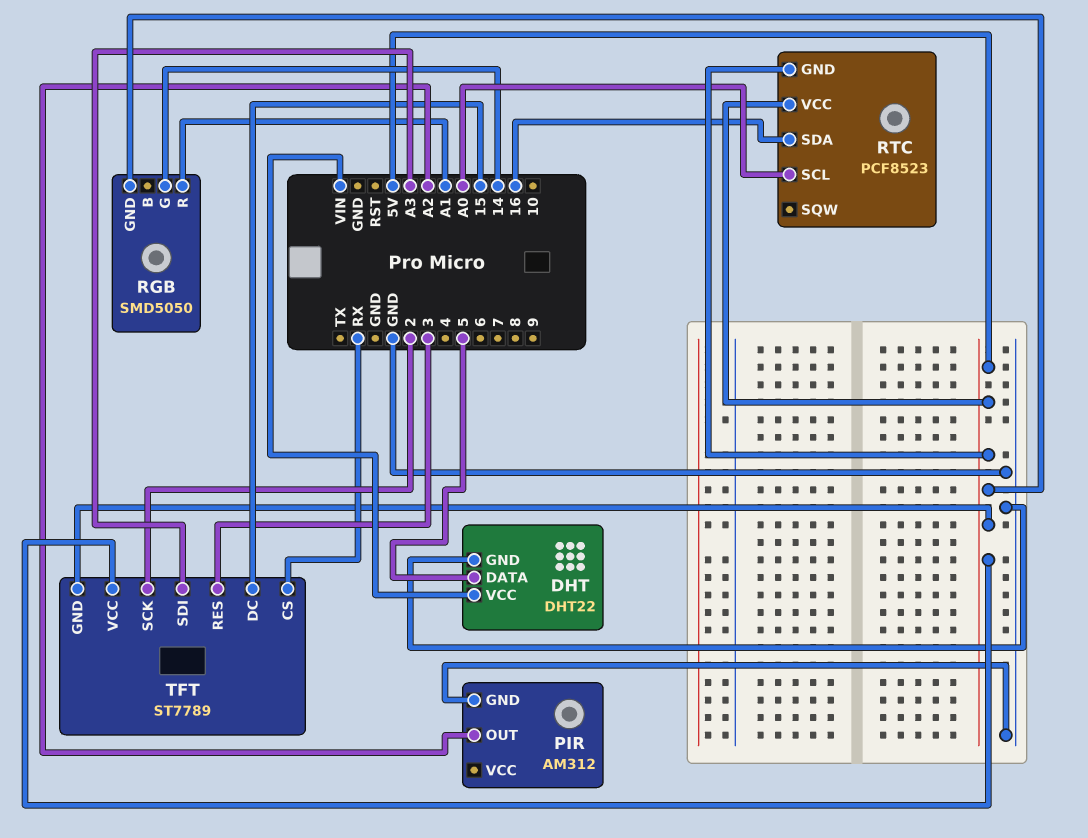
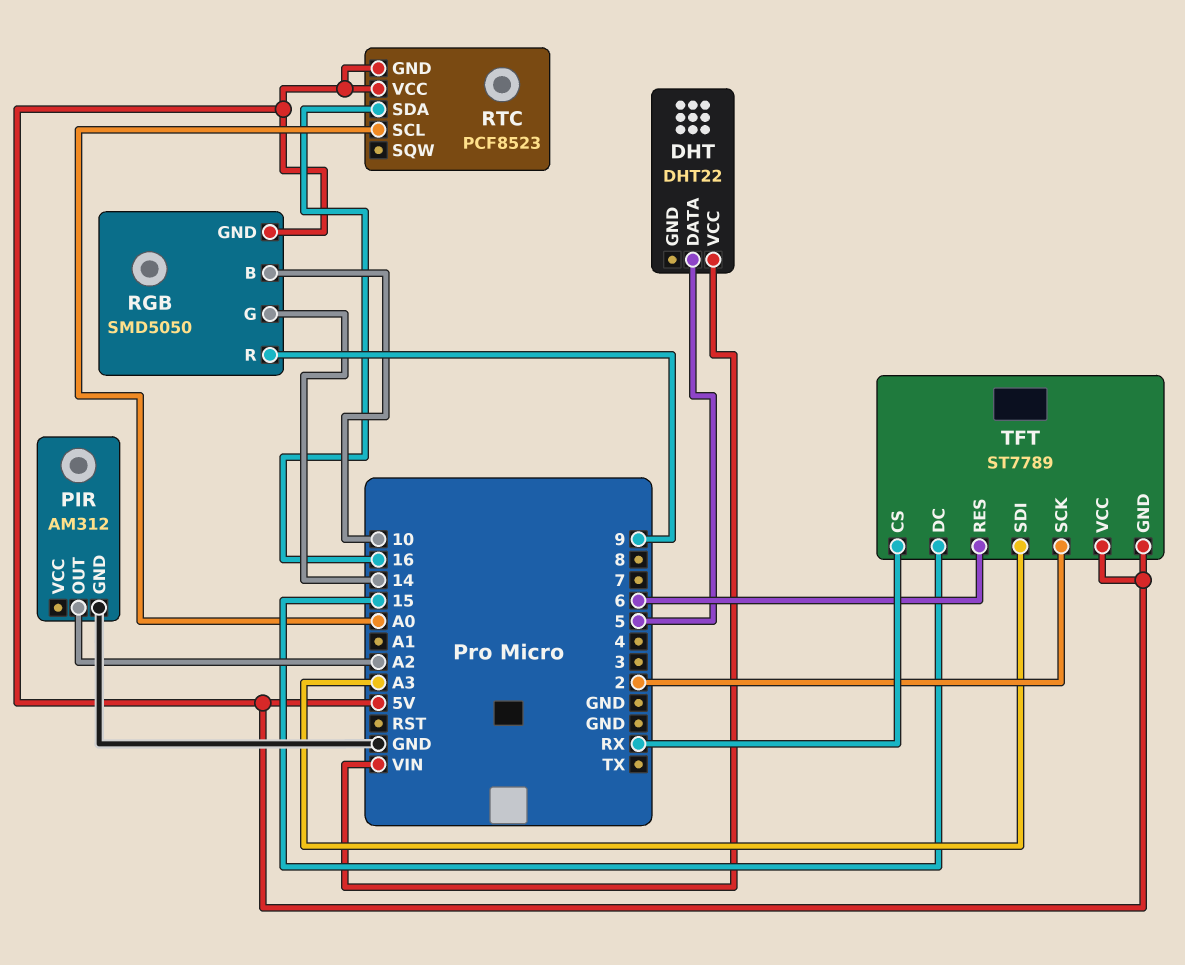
DHT pin GND: GND -> none
RGB pin B: none -> 10
RGB pin R: A1 -> 9
TFT pin RES: 3 -> 6

